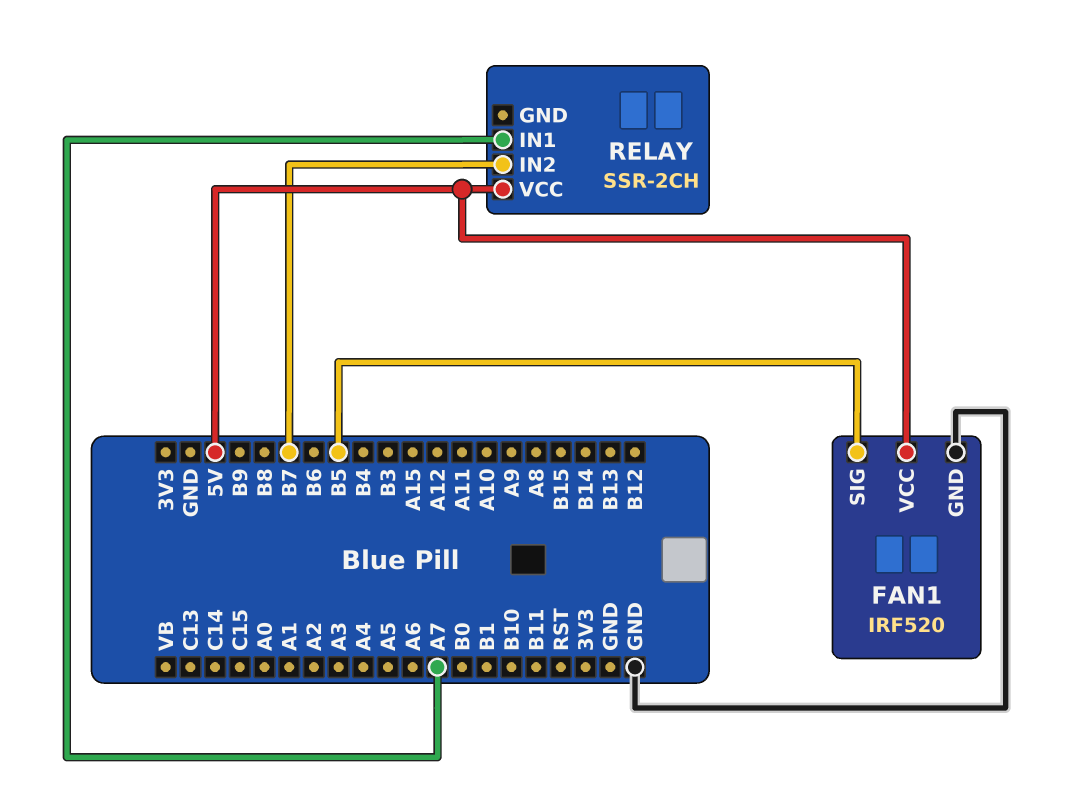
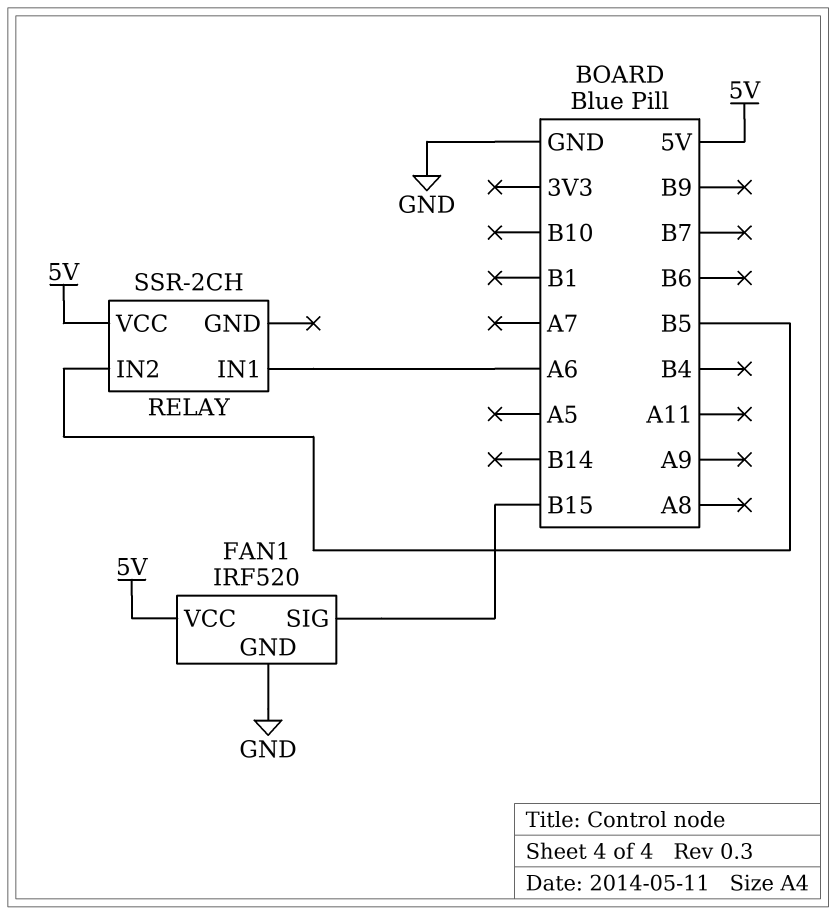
FAN1 pin SIG: B5 -> B15
RELAY pin IN1: A7 -> A6
RELAY pin IN2: B7 -> B5

